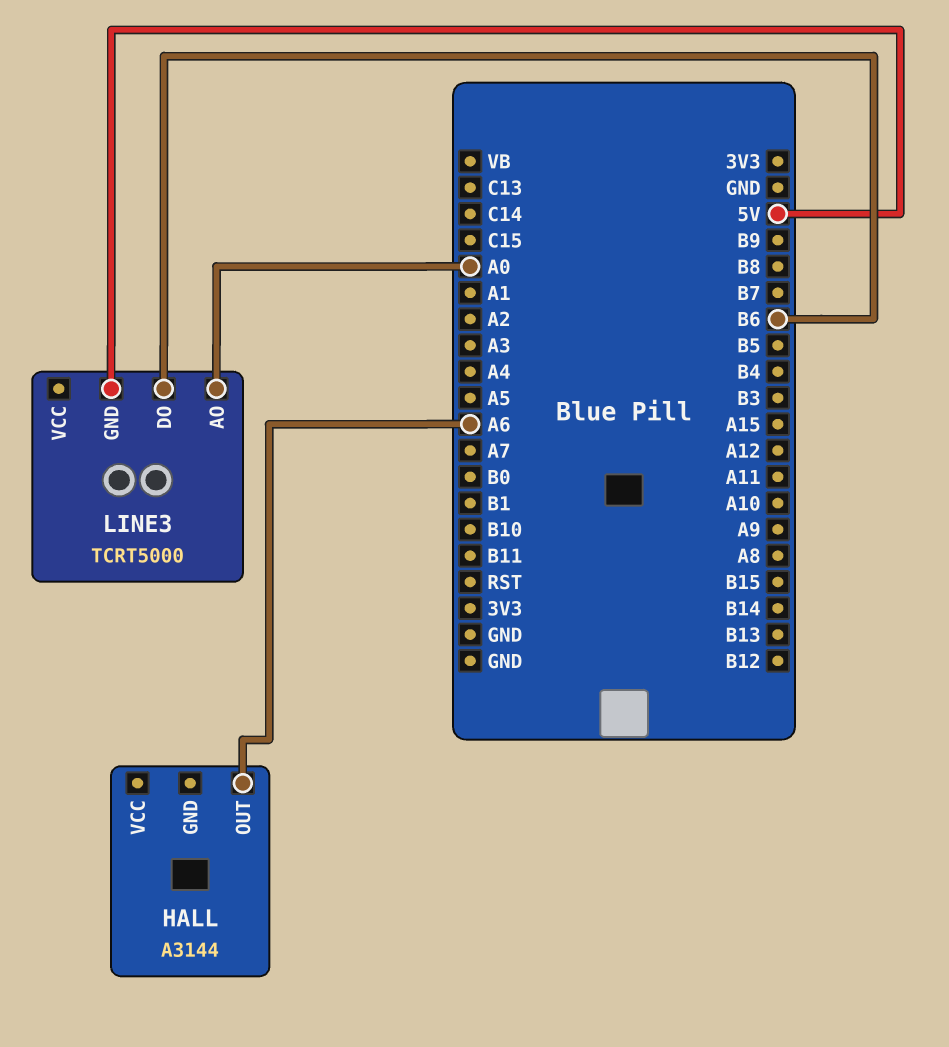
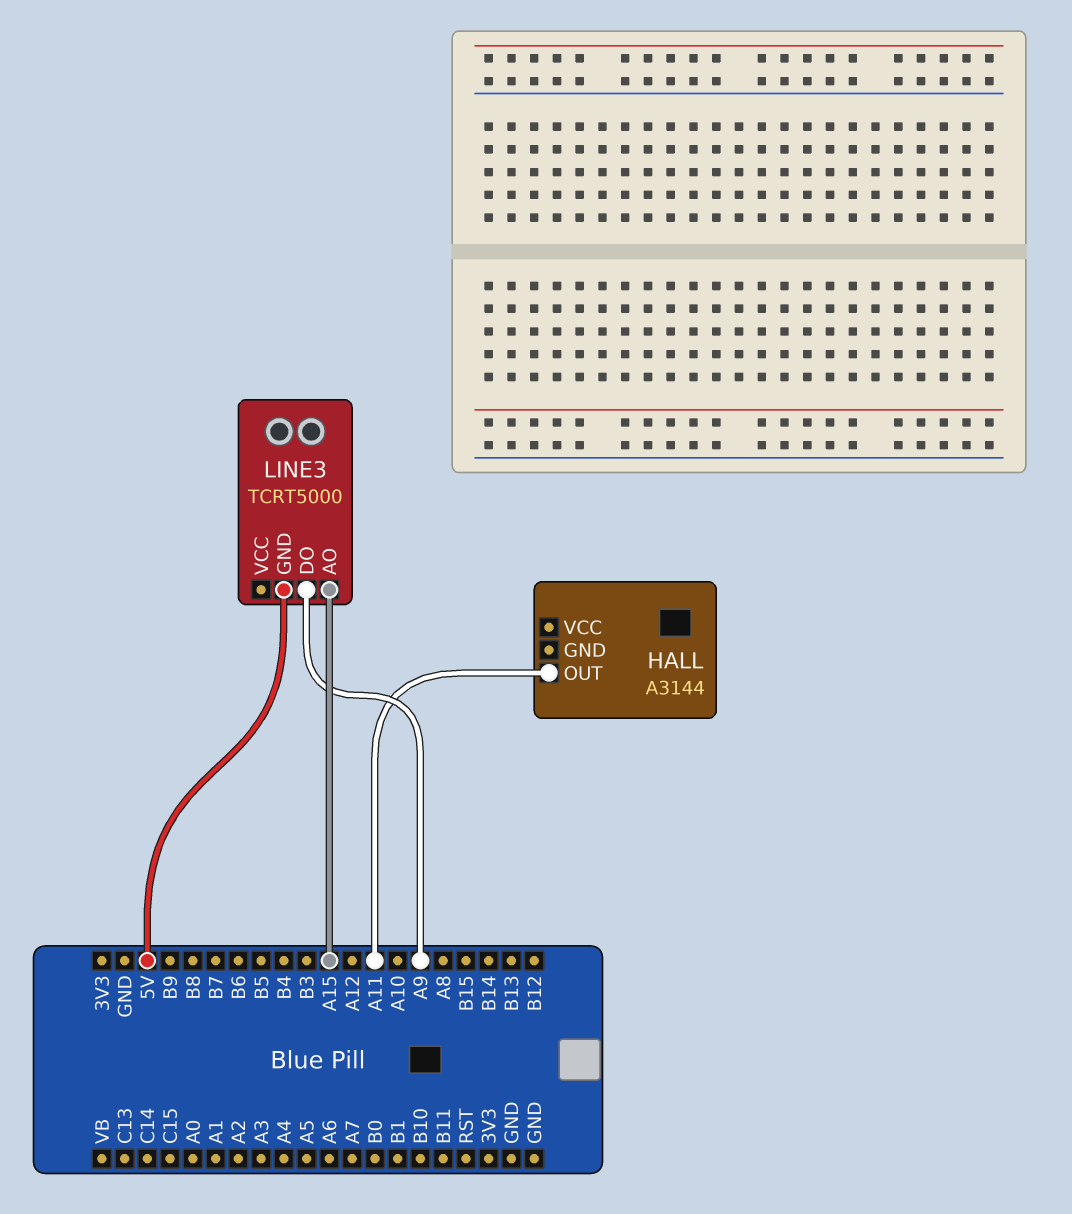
HALL pin OUT: A6 -> A11
LINE3 pin AO: A0 -> A15
LINE3 pin DO: B6 -> A9

